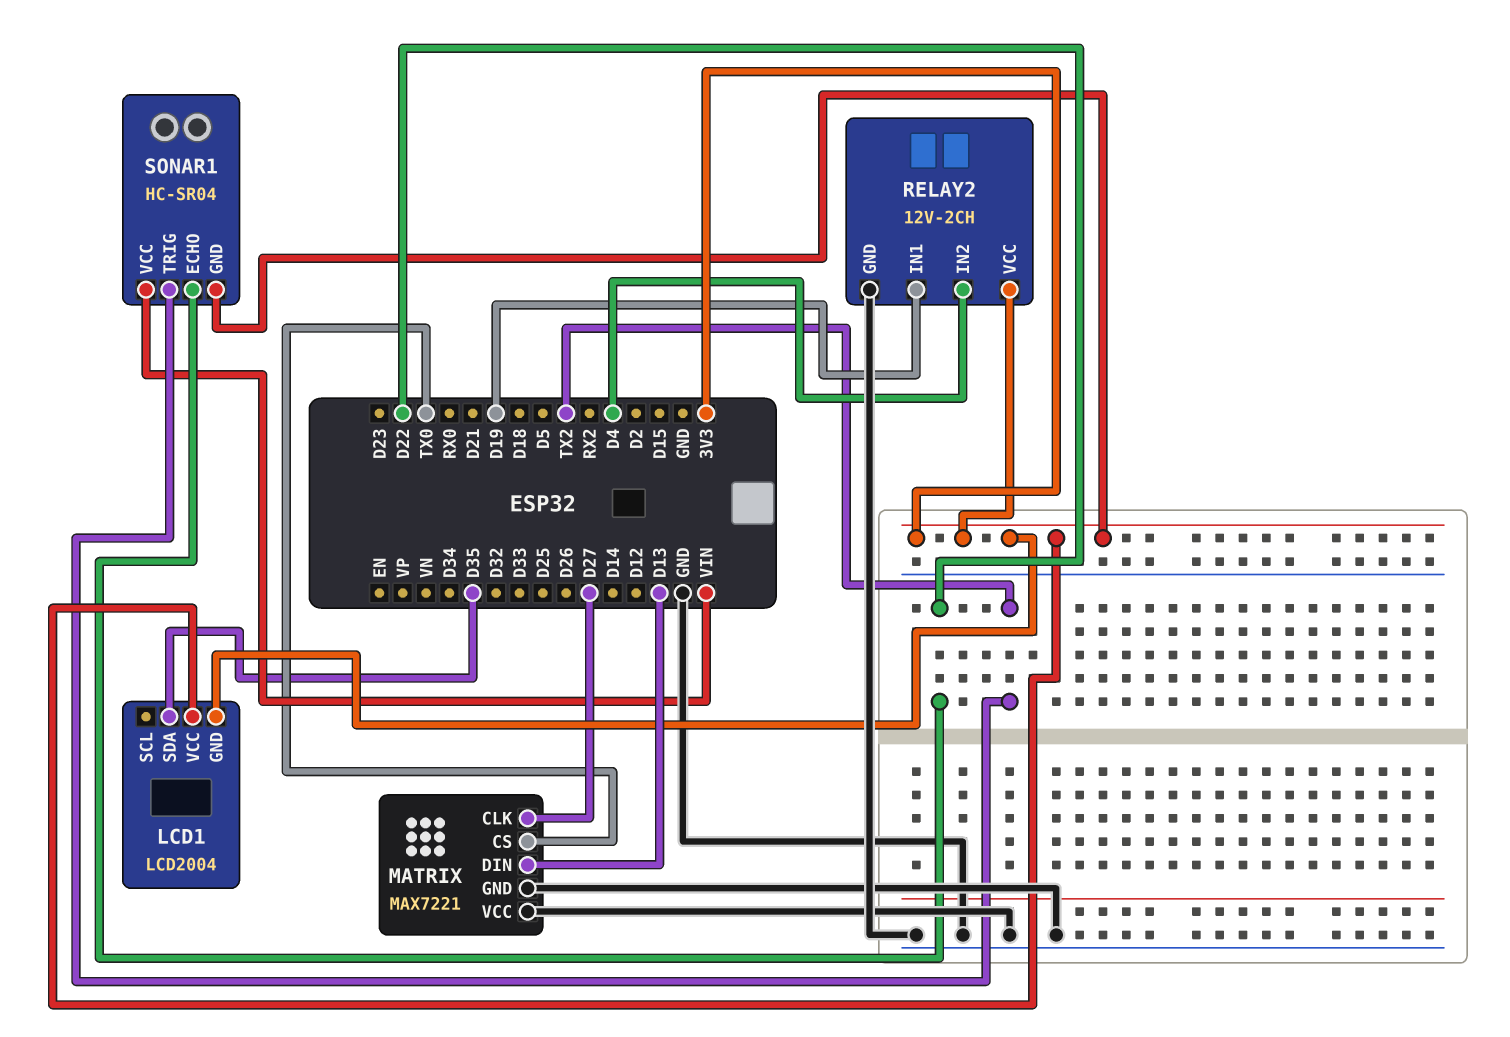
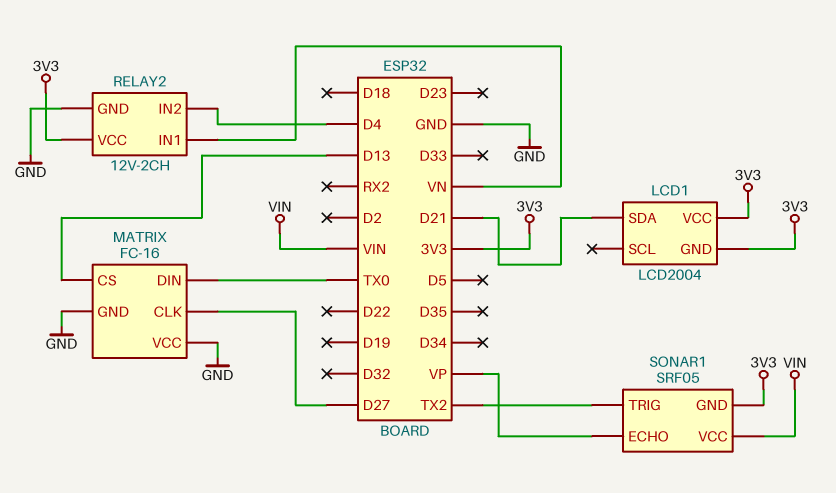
LCD1 pin SDA: D35 -> D21
MATRIX: MAX7221 -> FC-16
MATRIX pin CS: TX0 -> D13
MATRIX pin DIN: D13 -> TX0
RELAY2 pin IN1: D19 -> VN
SONAR1: HC-SR04 -> SRF05
SONAR1 pin ECHO: D22 -> VP

